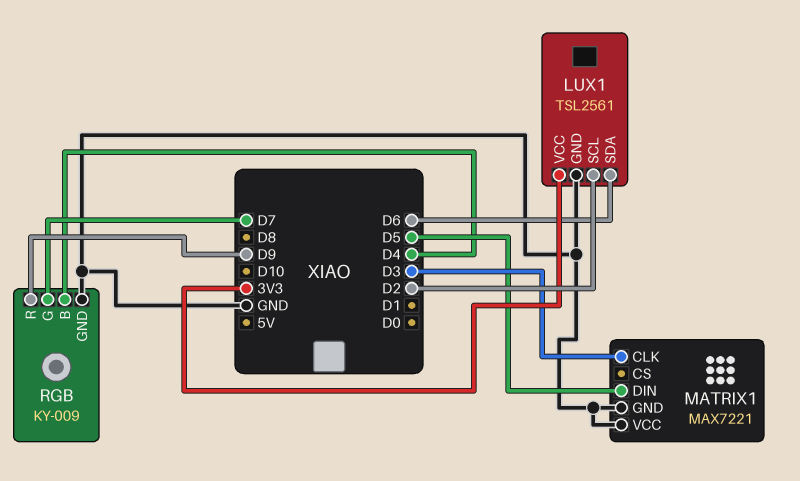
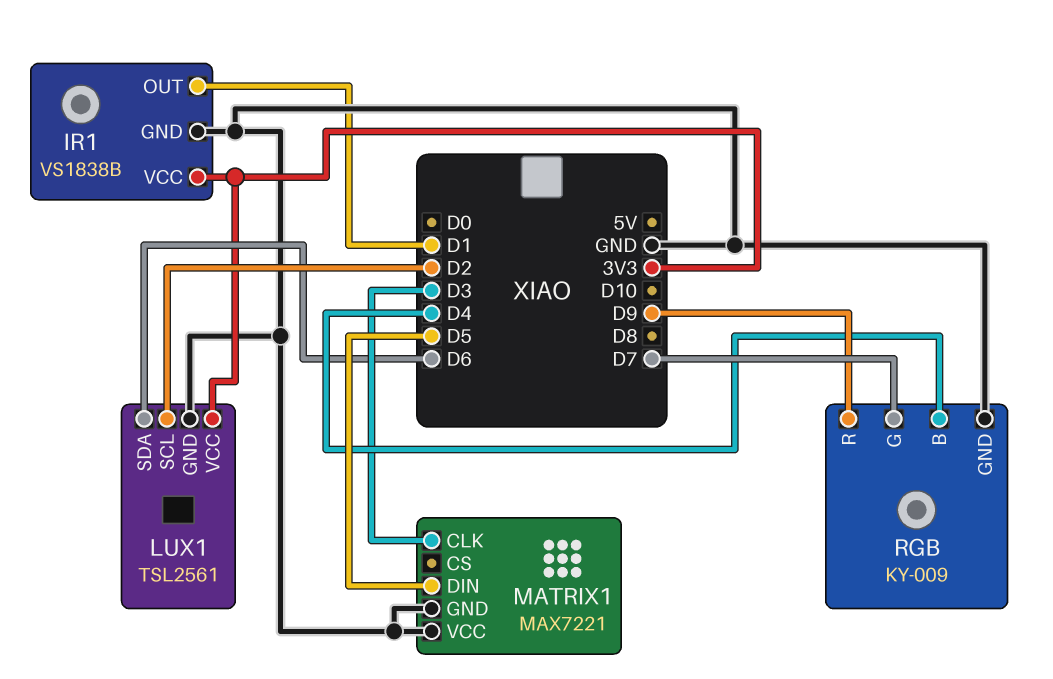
IR1: none -> VS1838B
IR1 pin GND: none -> GND
IR1 pin OUT: none -> D1
IR1 pin VCC: none -> 3V3

